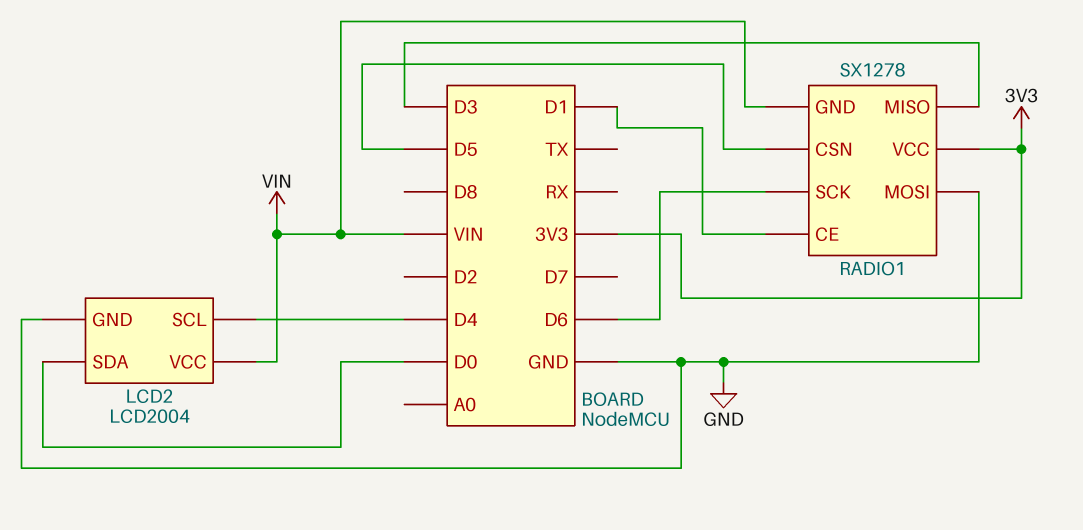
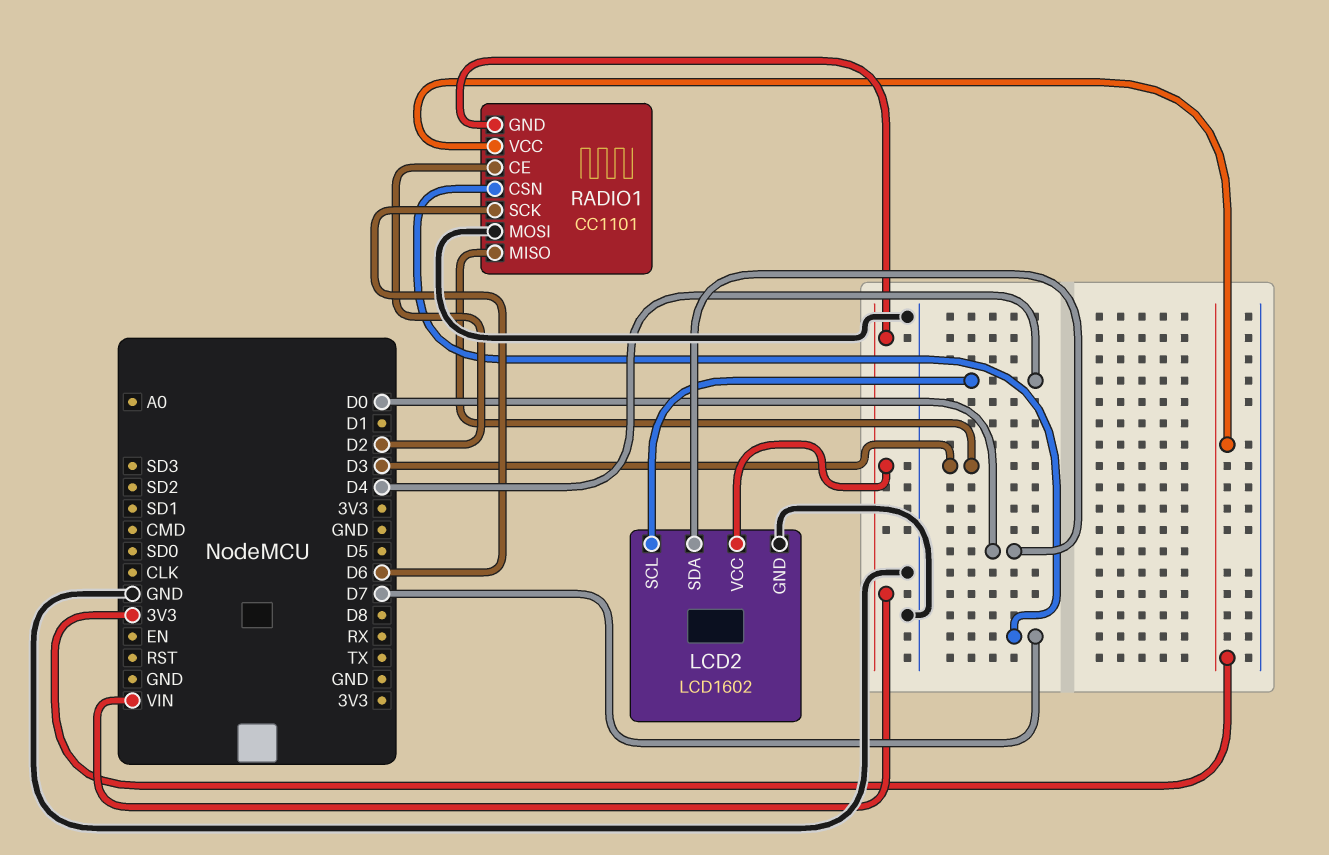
LCD2: LCD2004 -> LCD1602
RADIO1: SX1278 -> CC1101
RADIO1 pin CE: D1 -> D2
RADIO1 pin CSN: D5 -> D7

